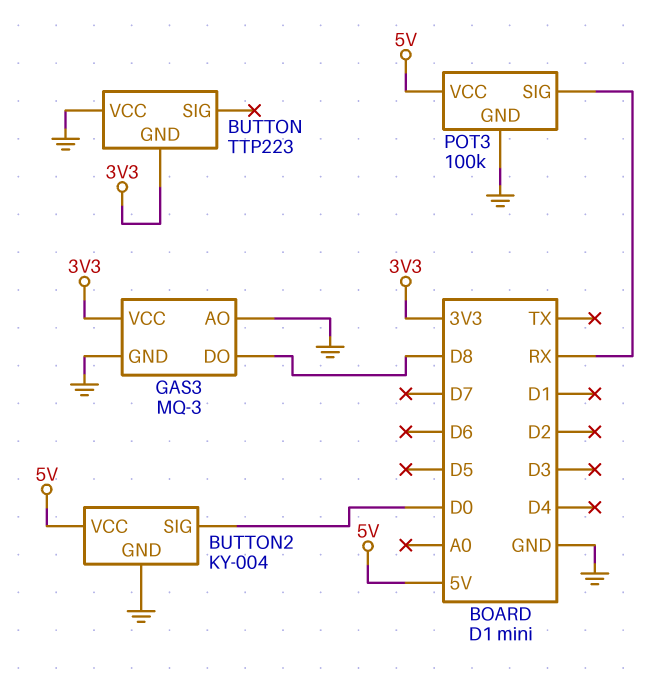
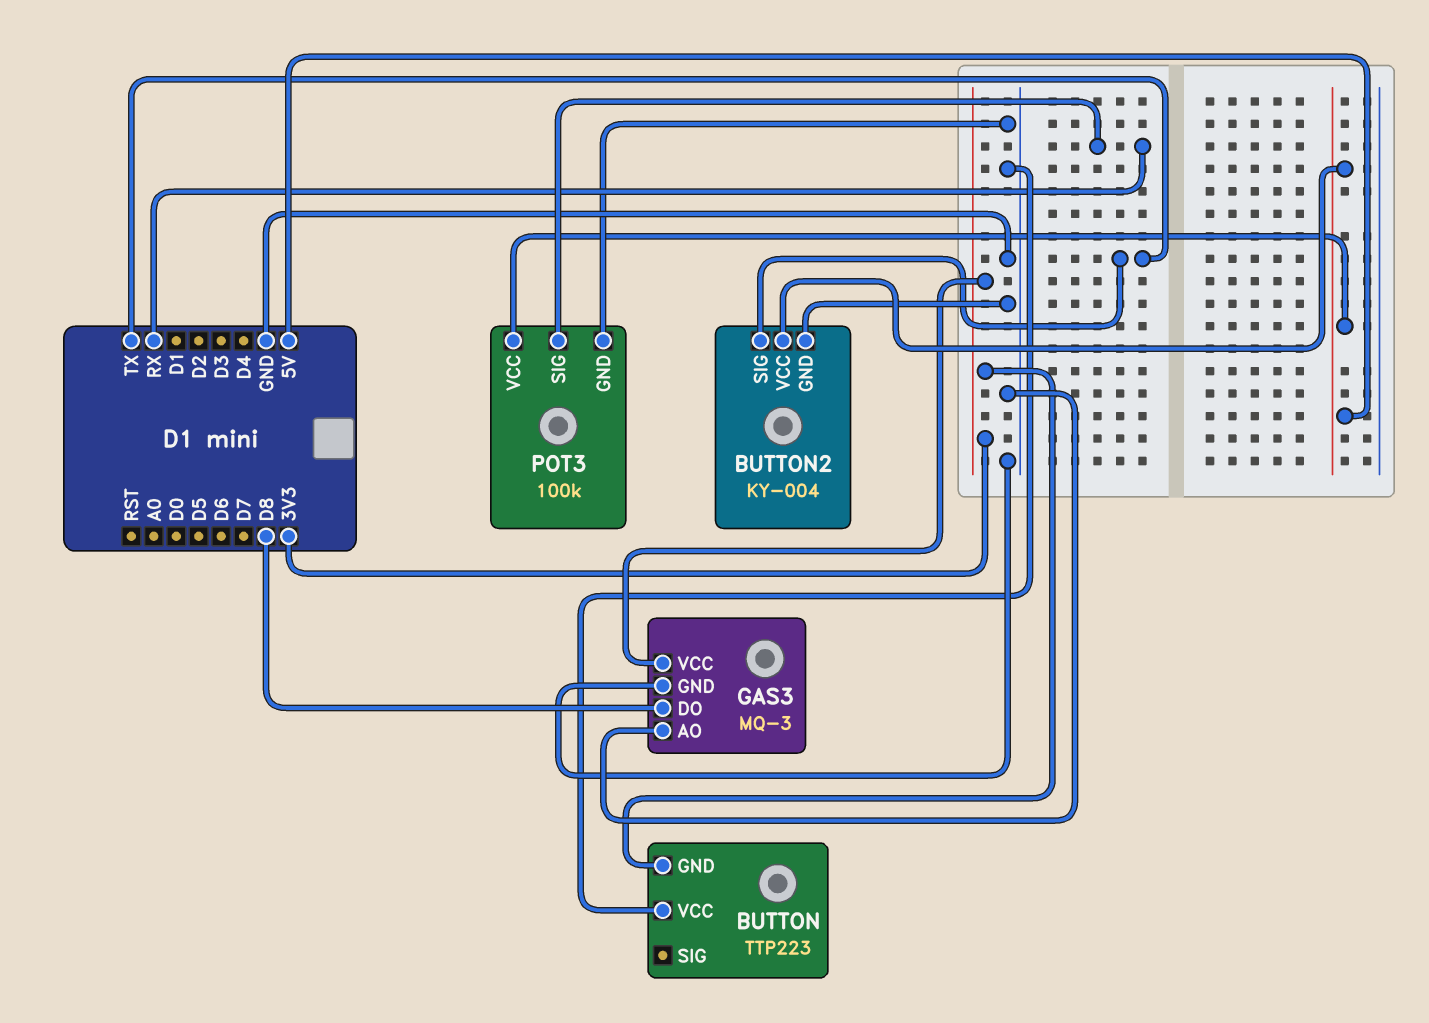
BUTTON2 pin SIG: D0 -> TX

